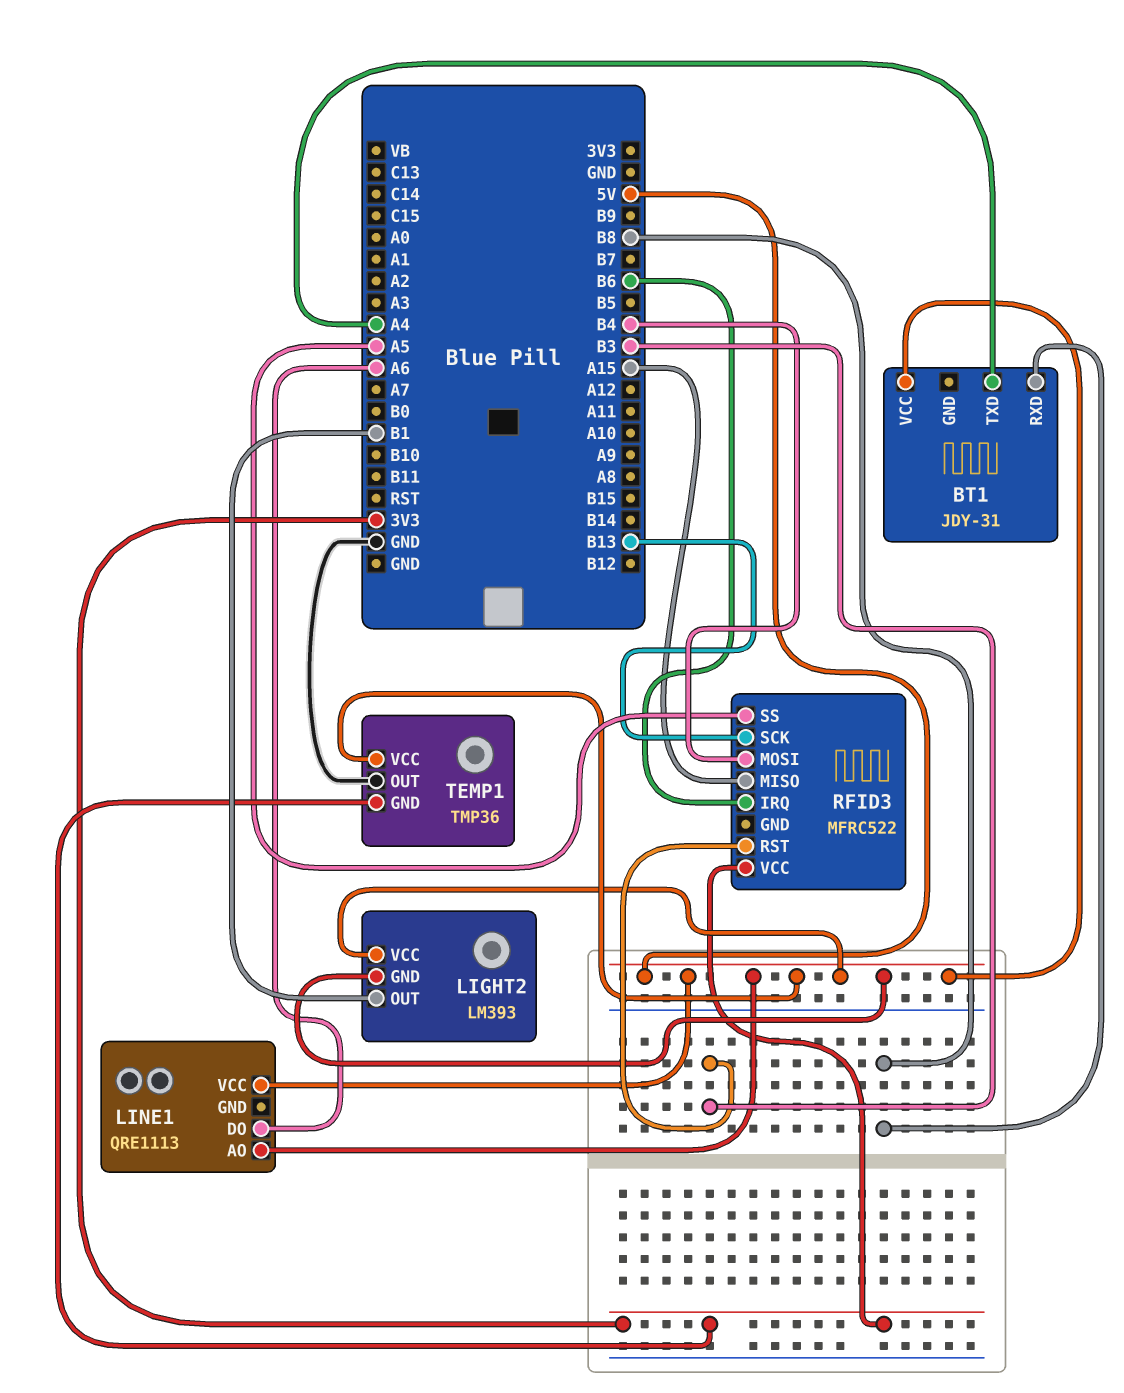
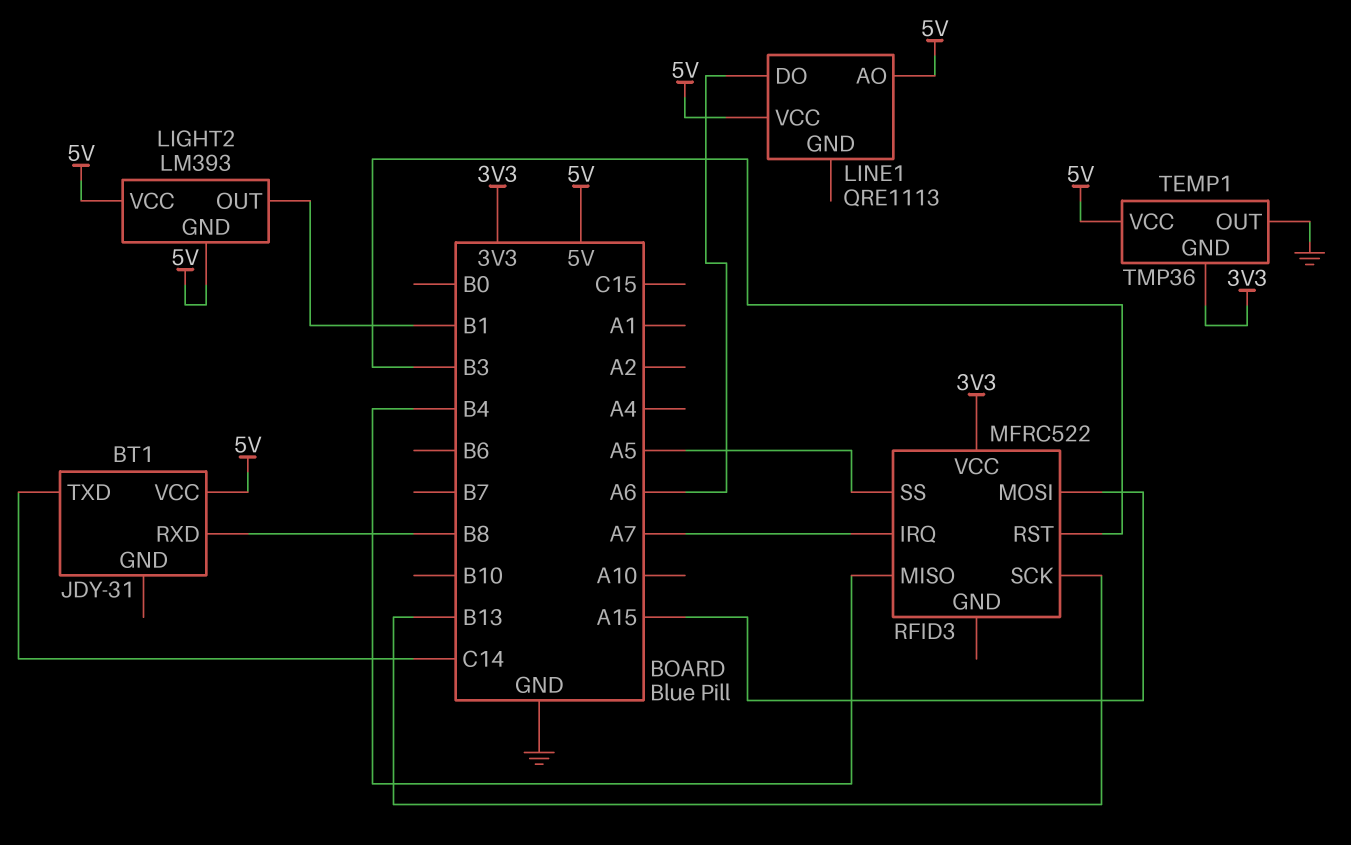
BT1 pin TXD: A4 -> C14
RFID3 pin IRQ: B6 -> A7
RFID3 pin MISO: A15 -> B4
RFID3 pin MOSI: B4 -> A15

